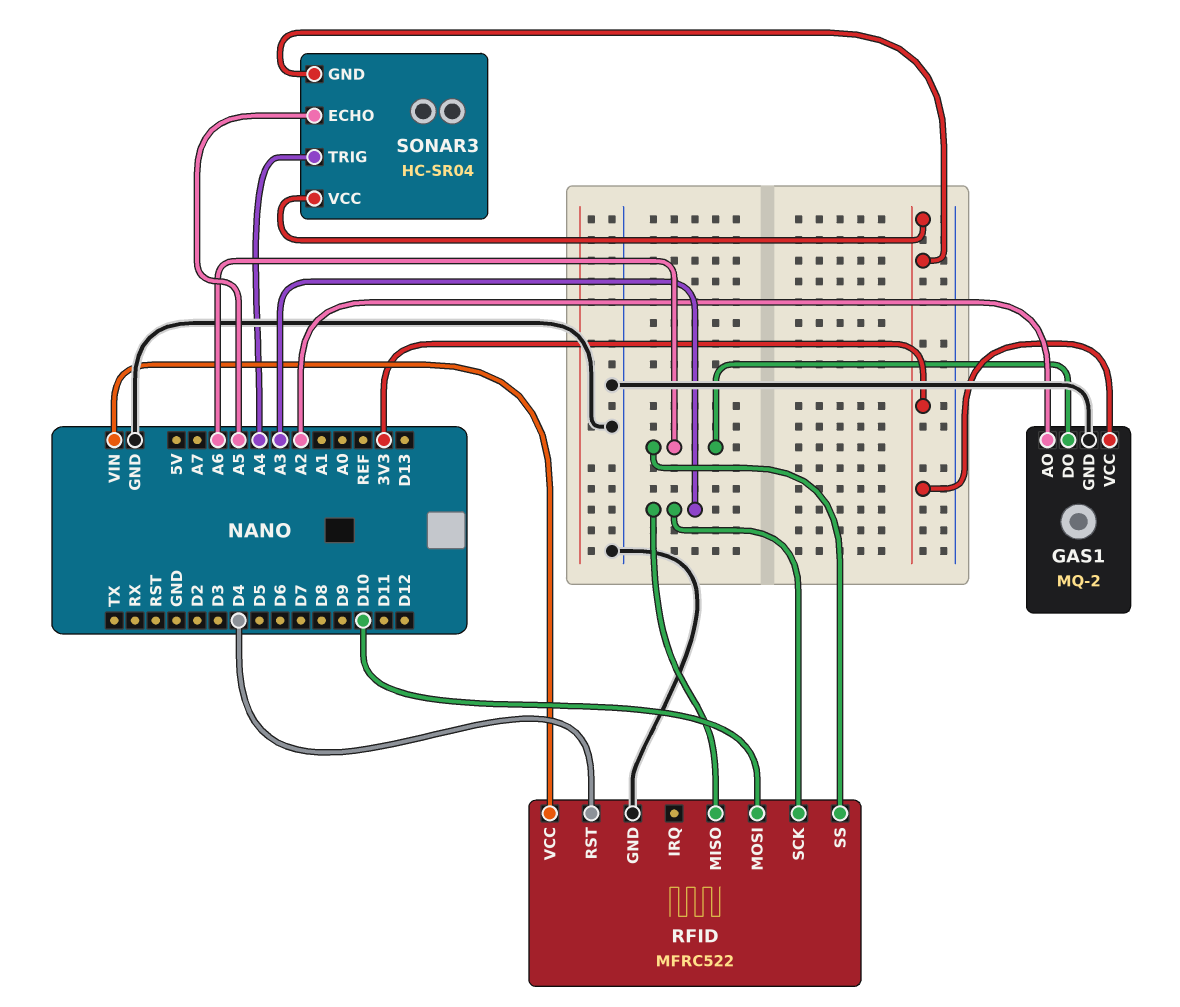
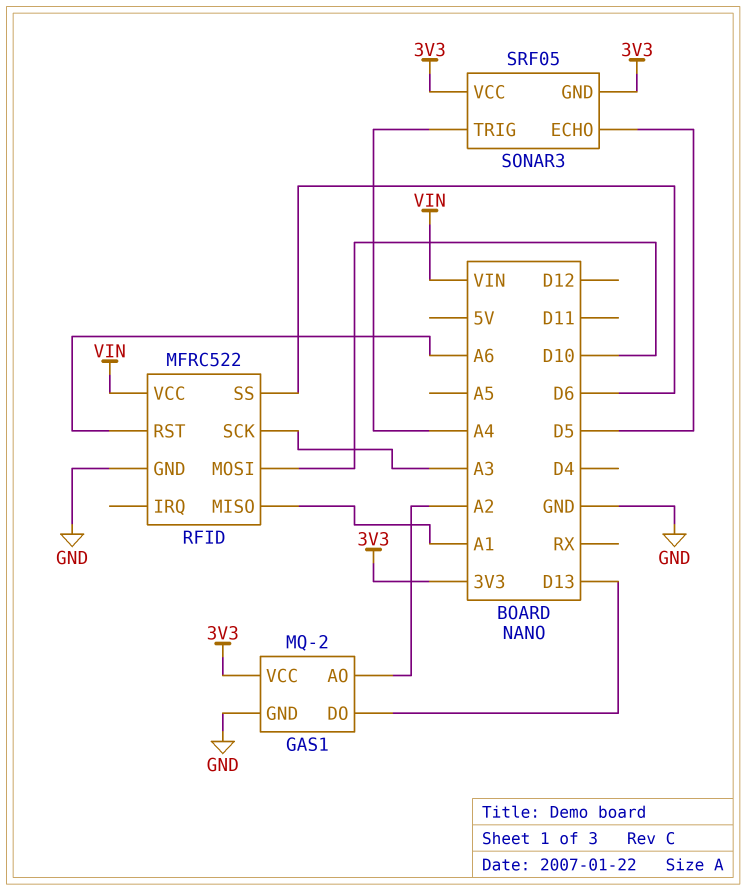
GAS1 pin DO: A6 -> D13
RFID pin MISO: A3 -> A1
RFID pin RST: D4 -> A6
RFID pin SS: A6 -> D6
SONAR3: HC-SR04 -> SRF05
SONAR3 pin ECHO: A5 -> D5

